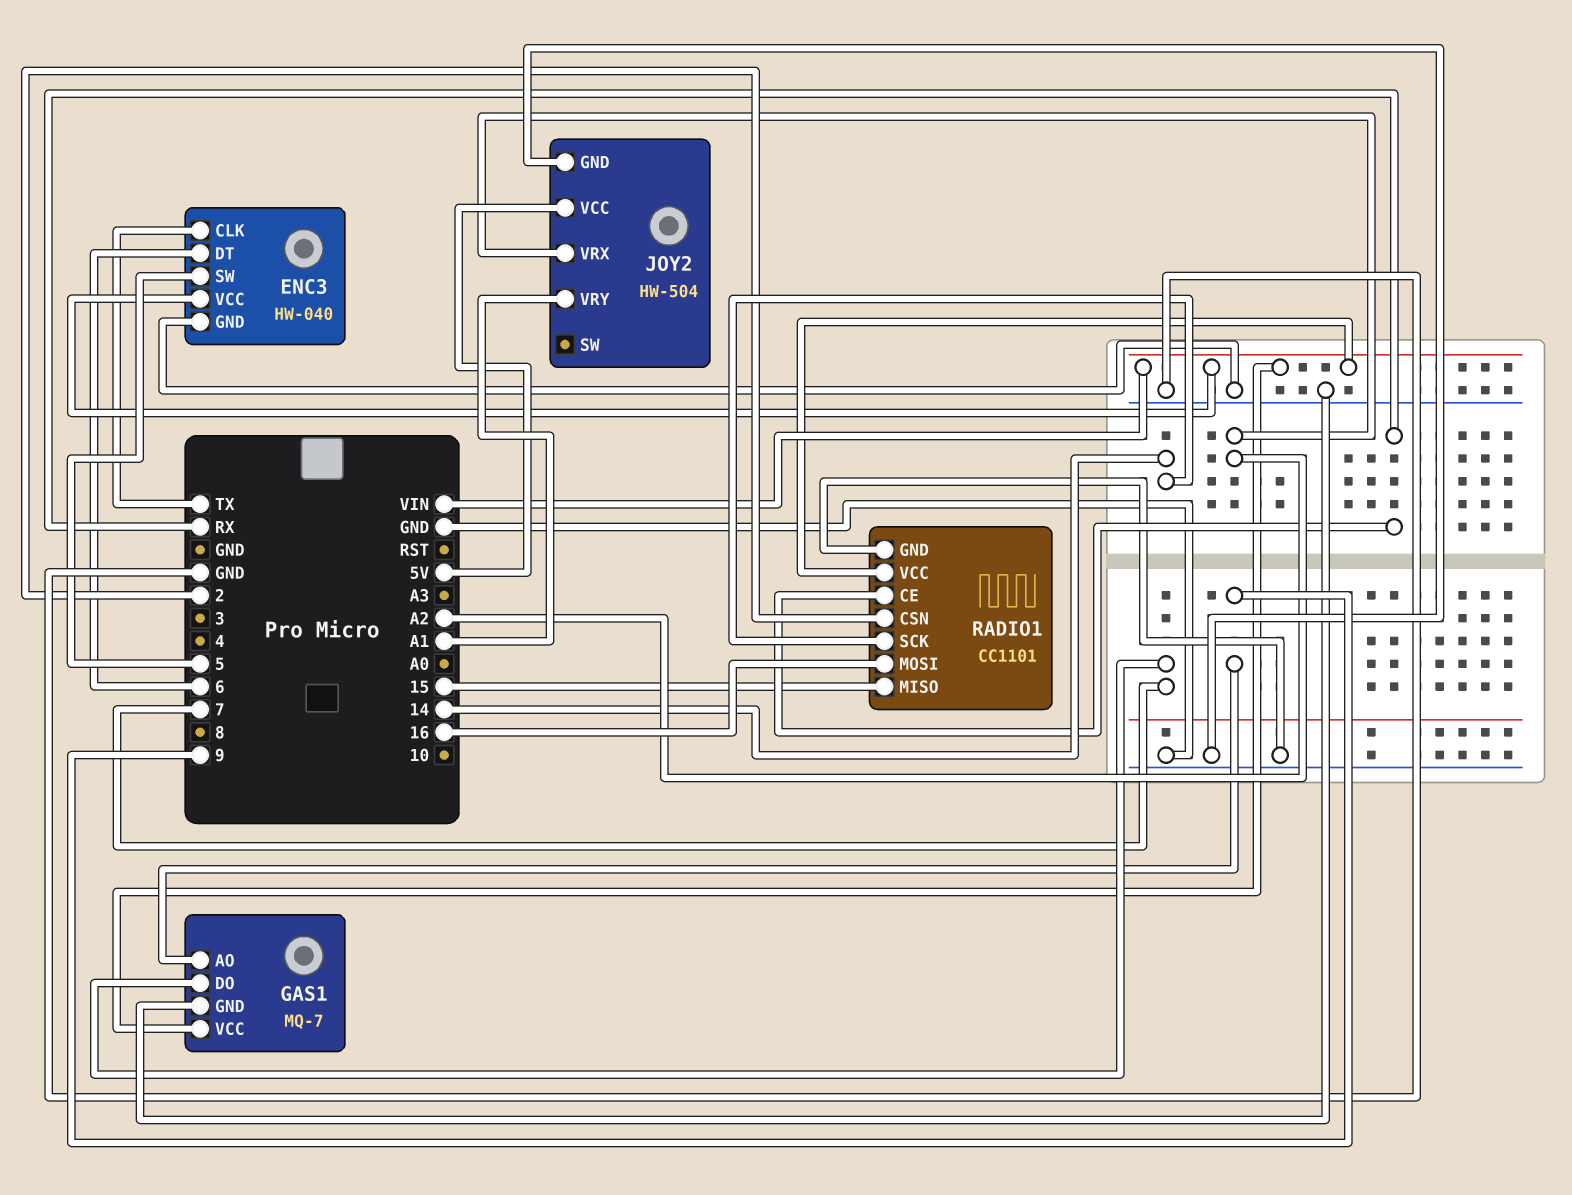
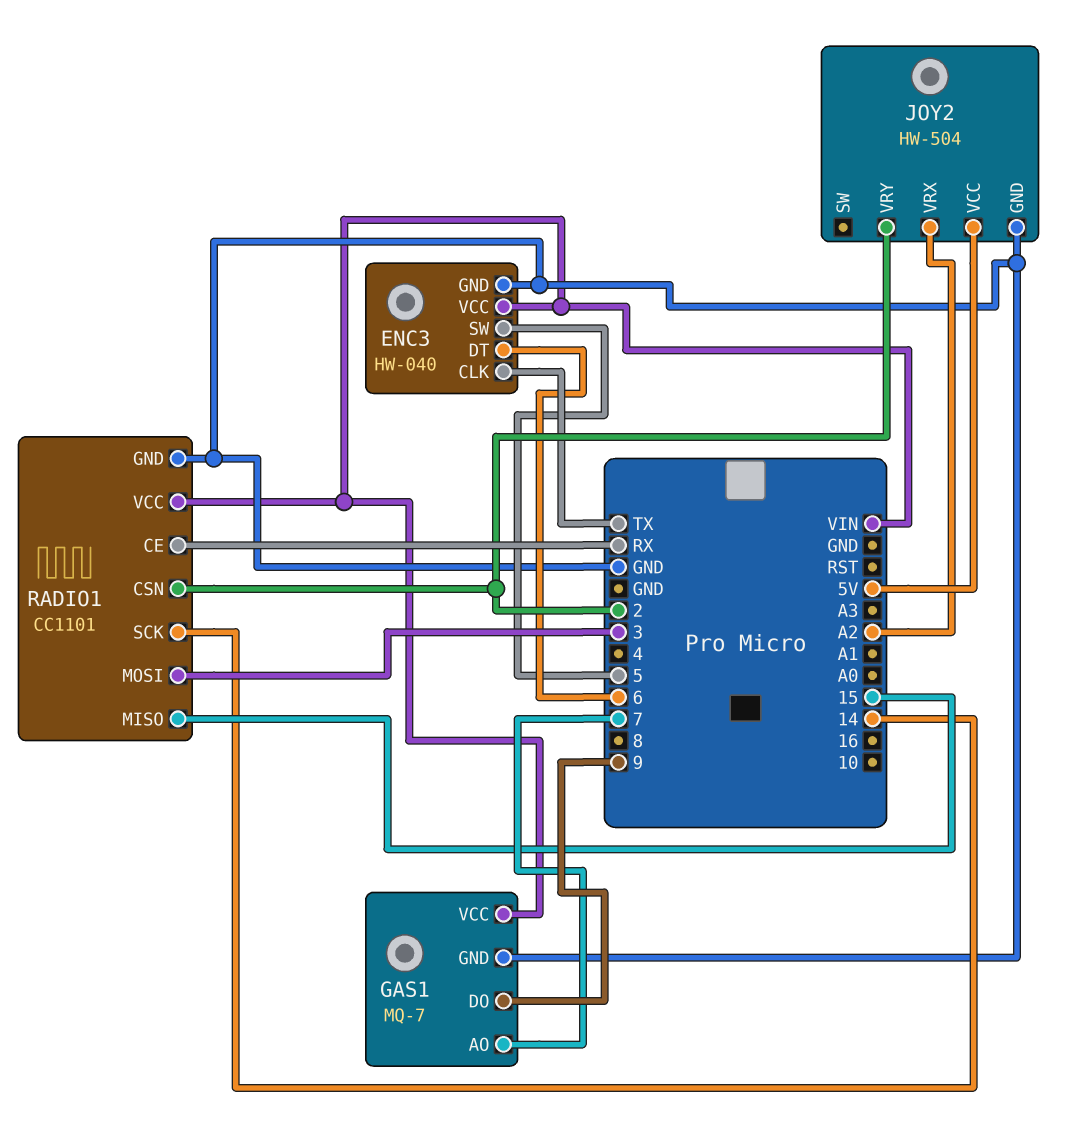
GAS1 pin AO: 9 -> 7
GAS1 pin DO: 7 -> 9
JOY2 pin VRY: A1 -> 2
RADIO1 pin MOSI: 16 -> 3

